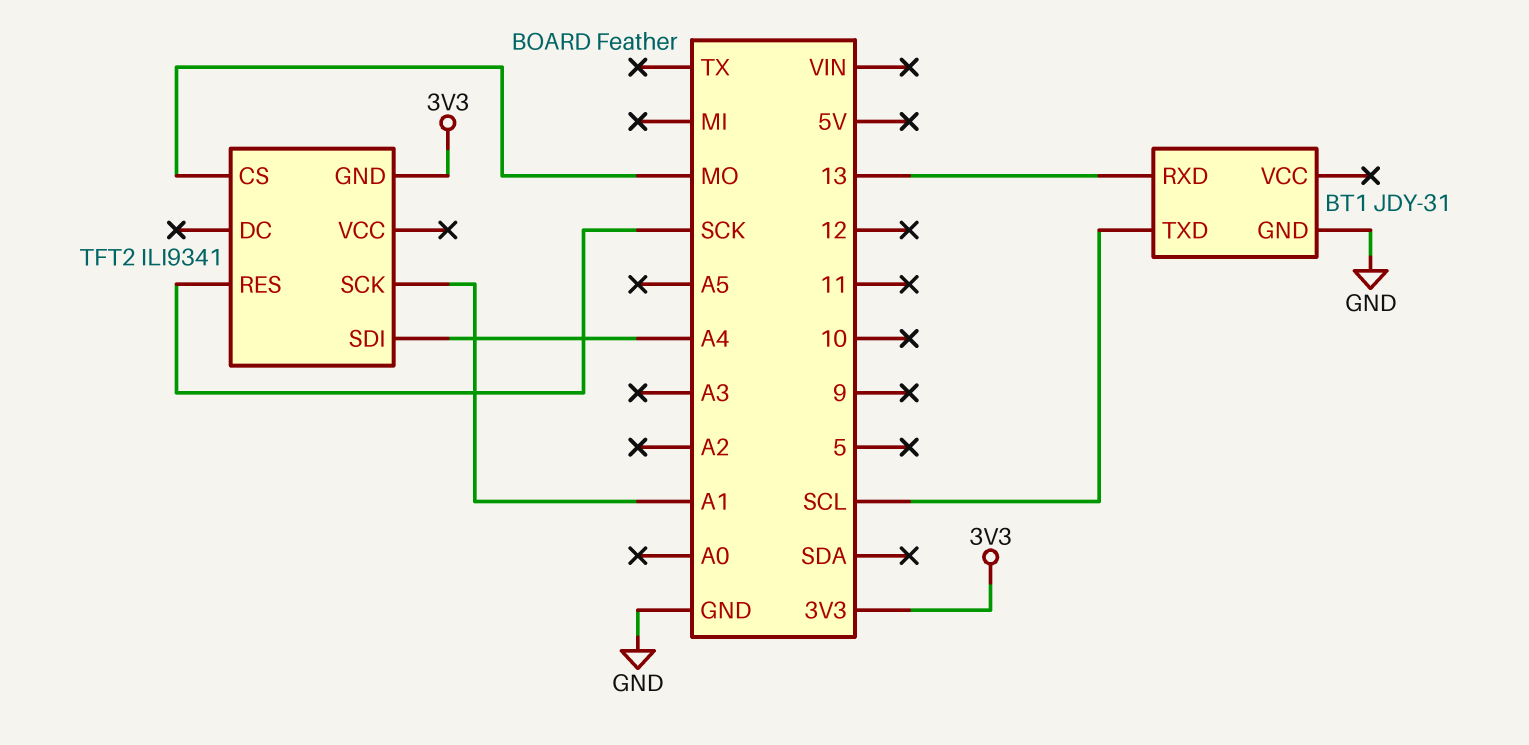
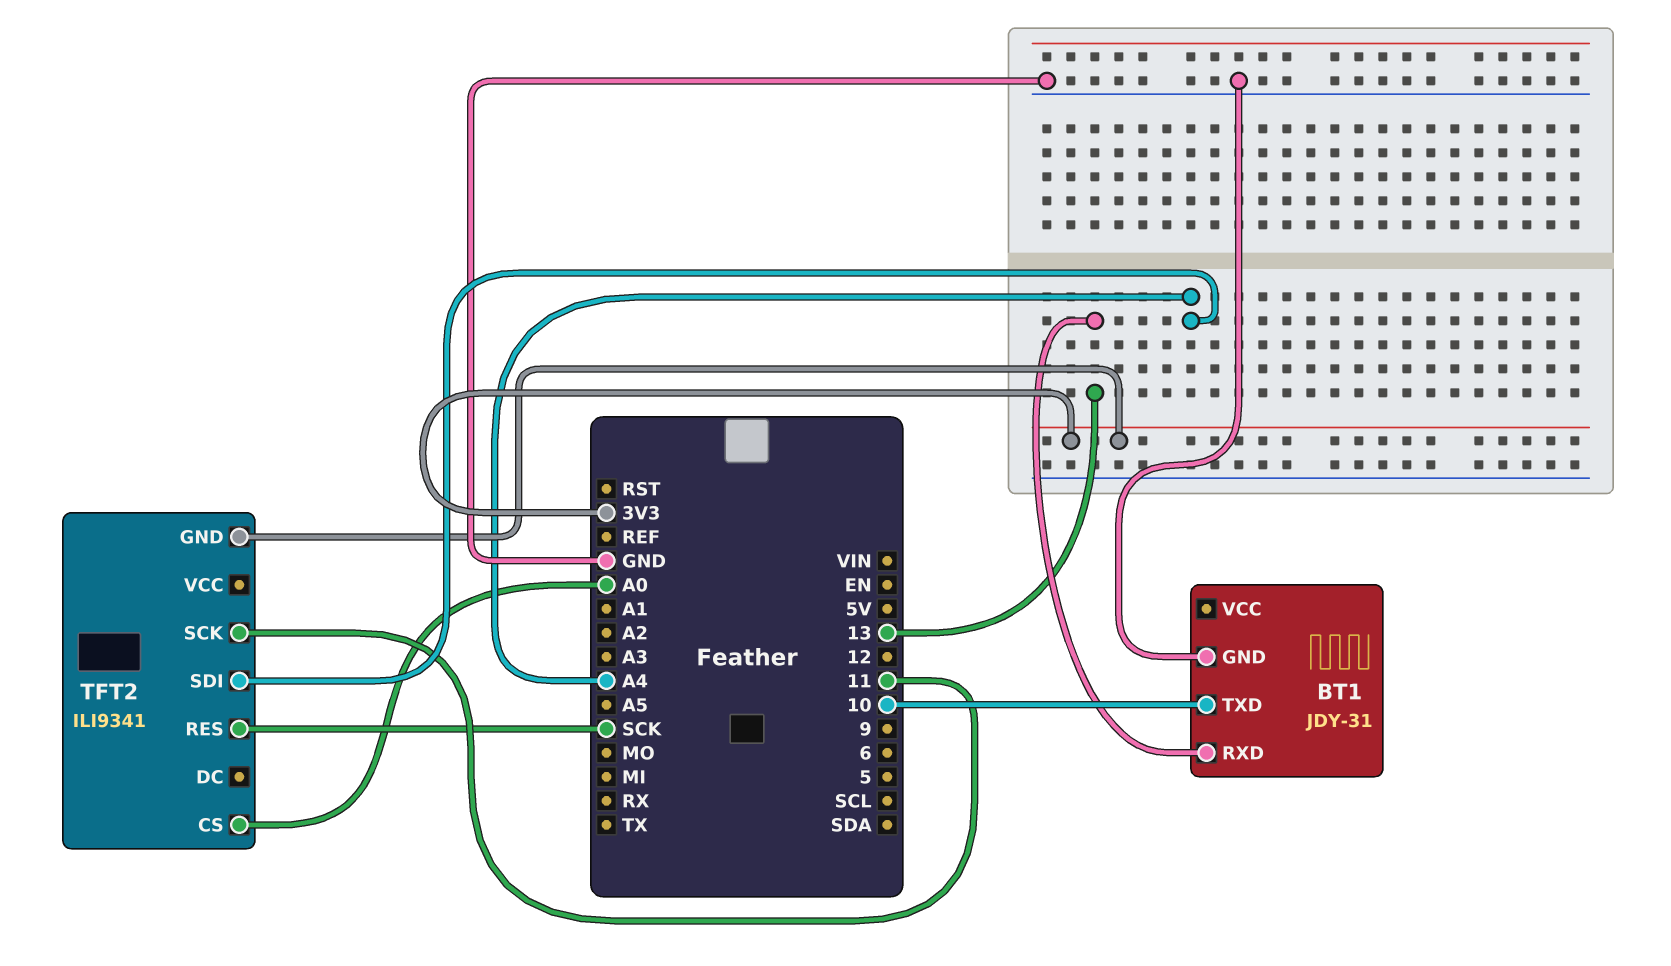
BT1 pin TXD: SCL -> 10
TFT2 pin CS: MO -> A0
TFT2 pin SCK: A1 -> 11

